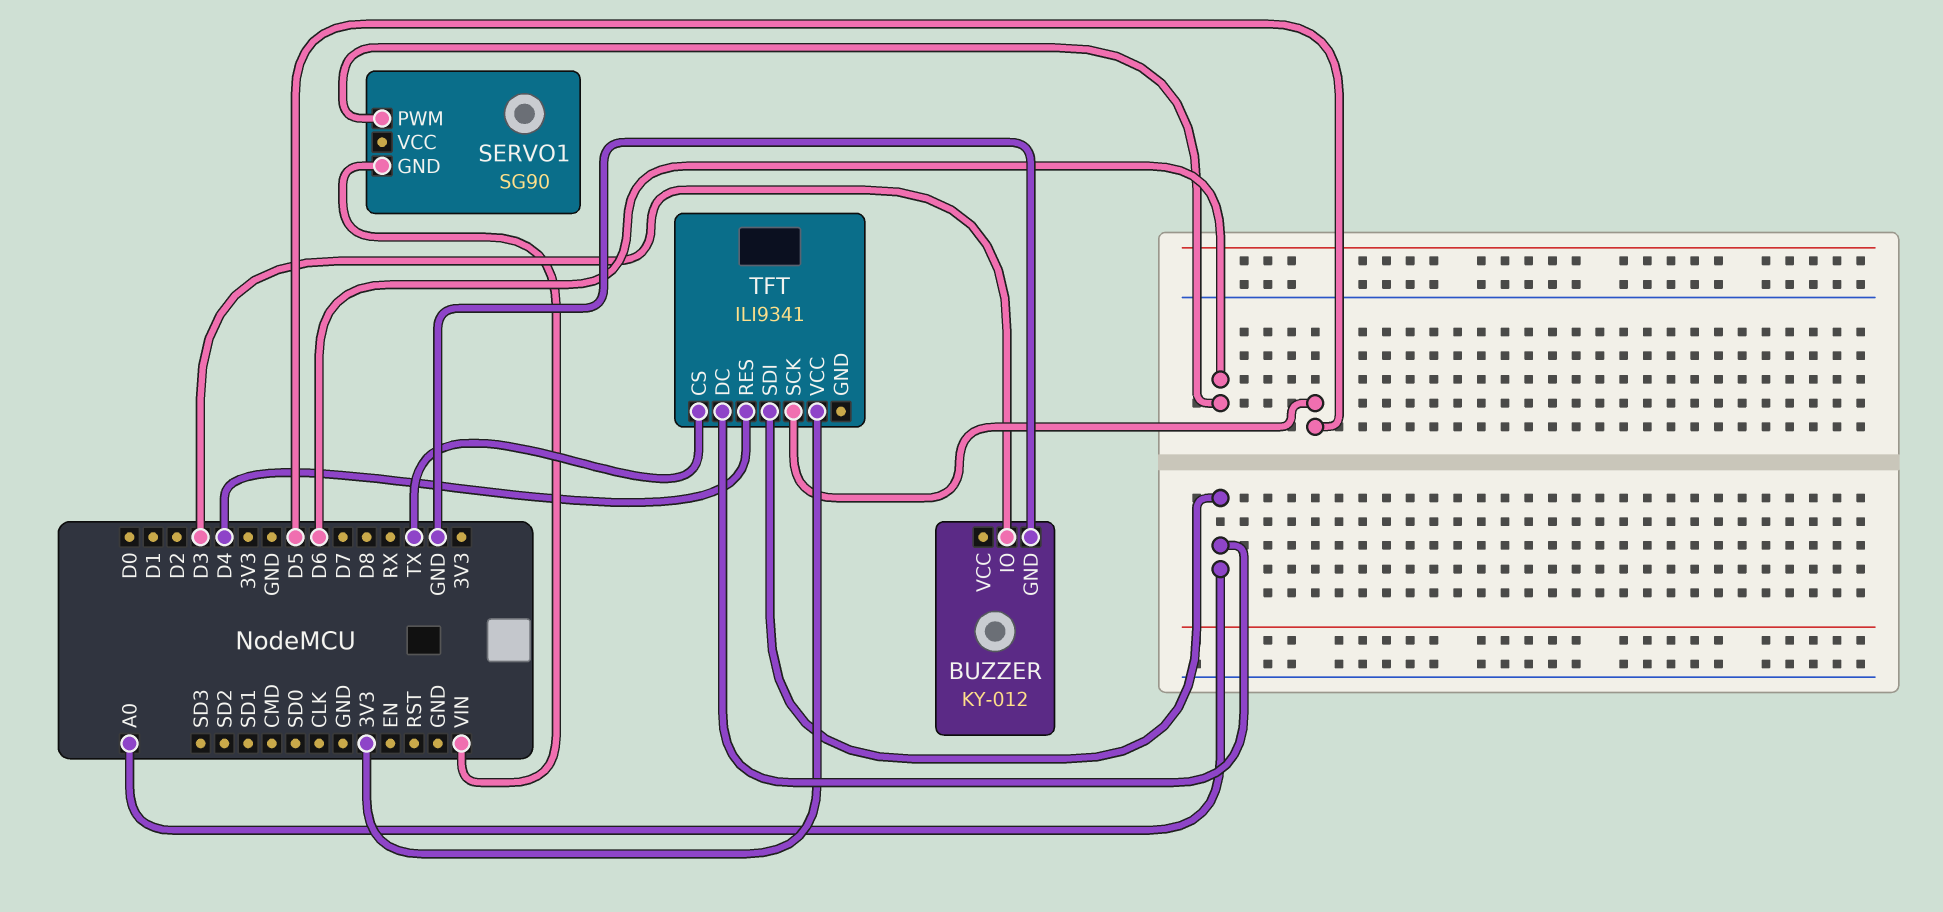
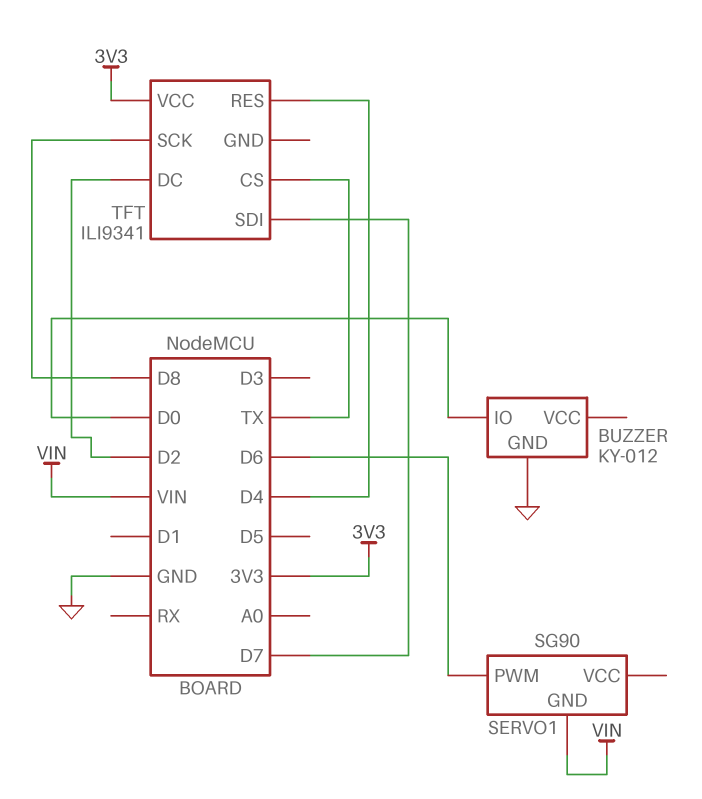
BUZZER pin IO: D3 -> D0
TFT pin DC: A0 -> D2
TFT pin SCK: D5 -> D8
TFT pin SDI: A0 -> D7

